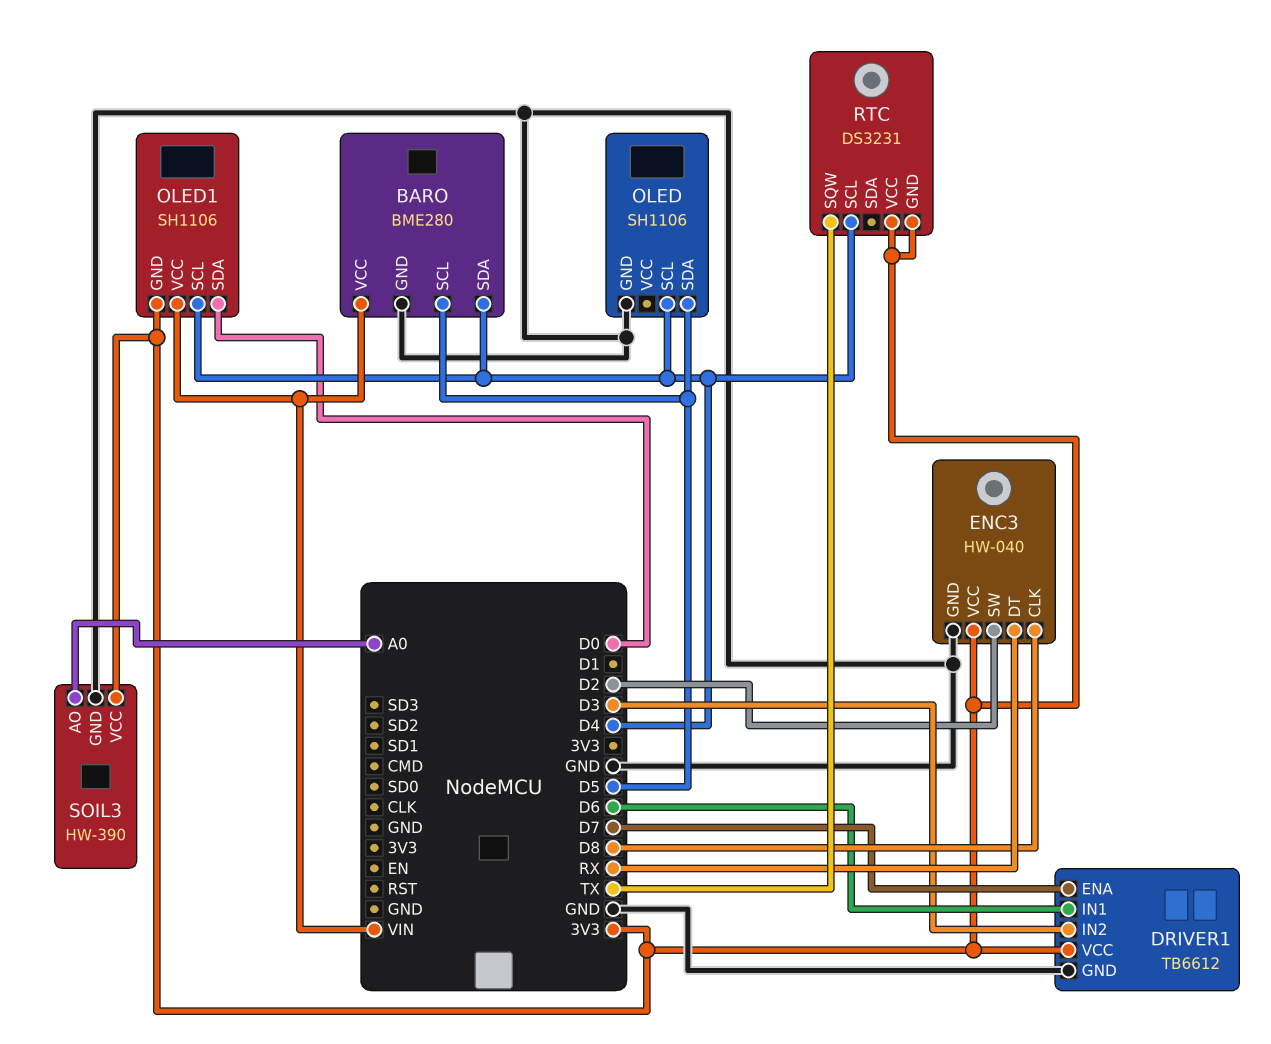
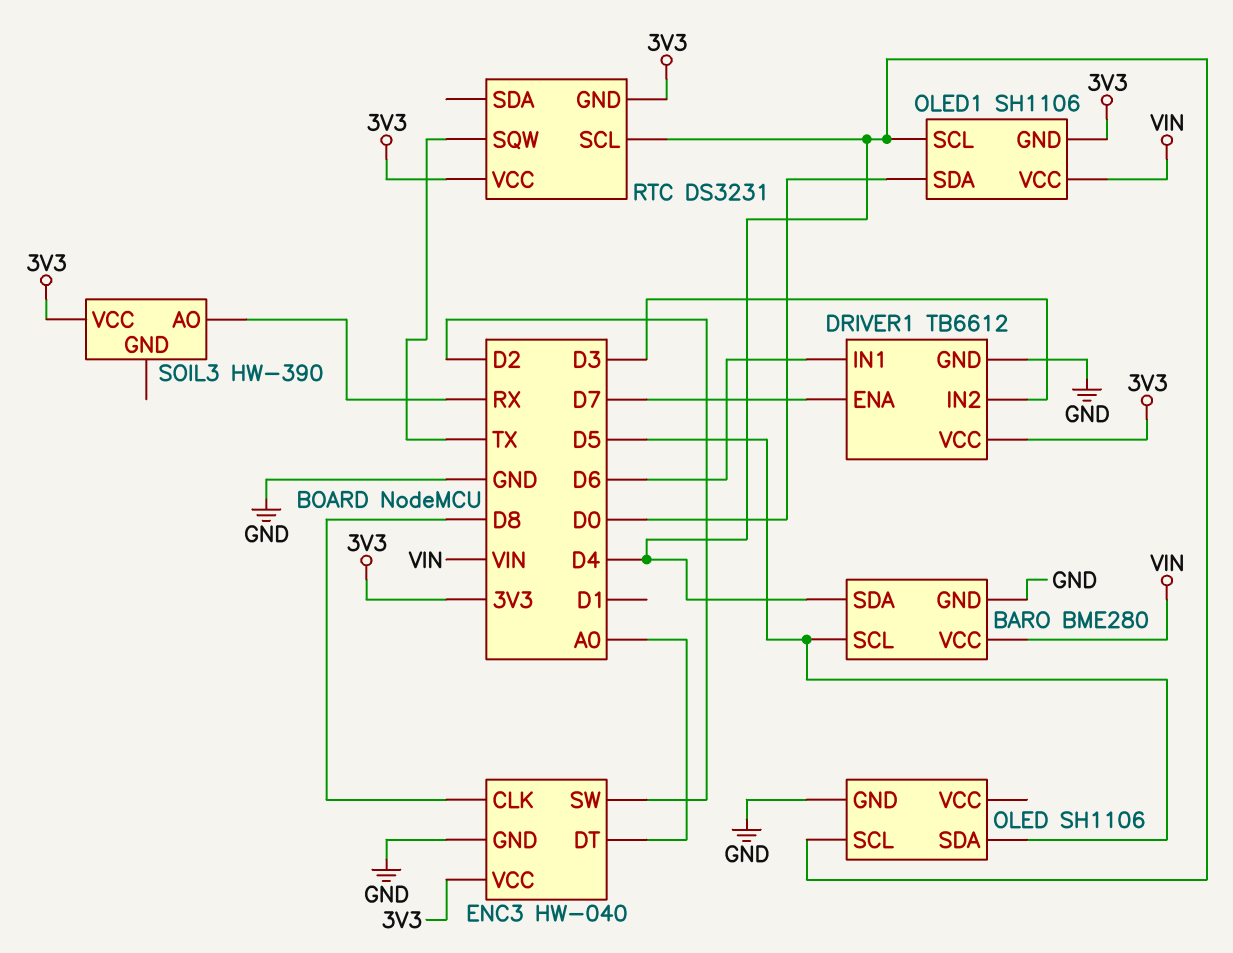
ENC3 pin DT: RX -> A0
SOIL3 pin AO: A0 -> RX
SOIL3 pin GND: GND -> none

